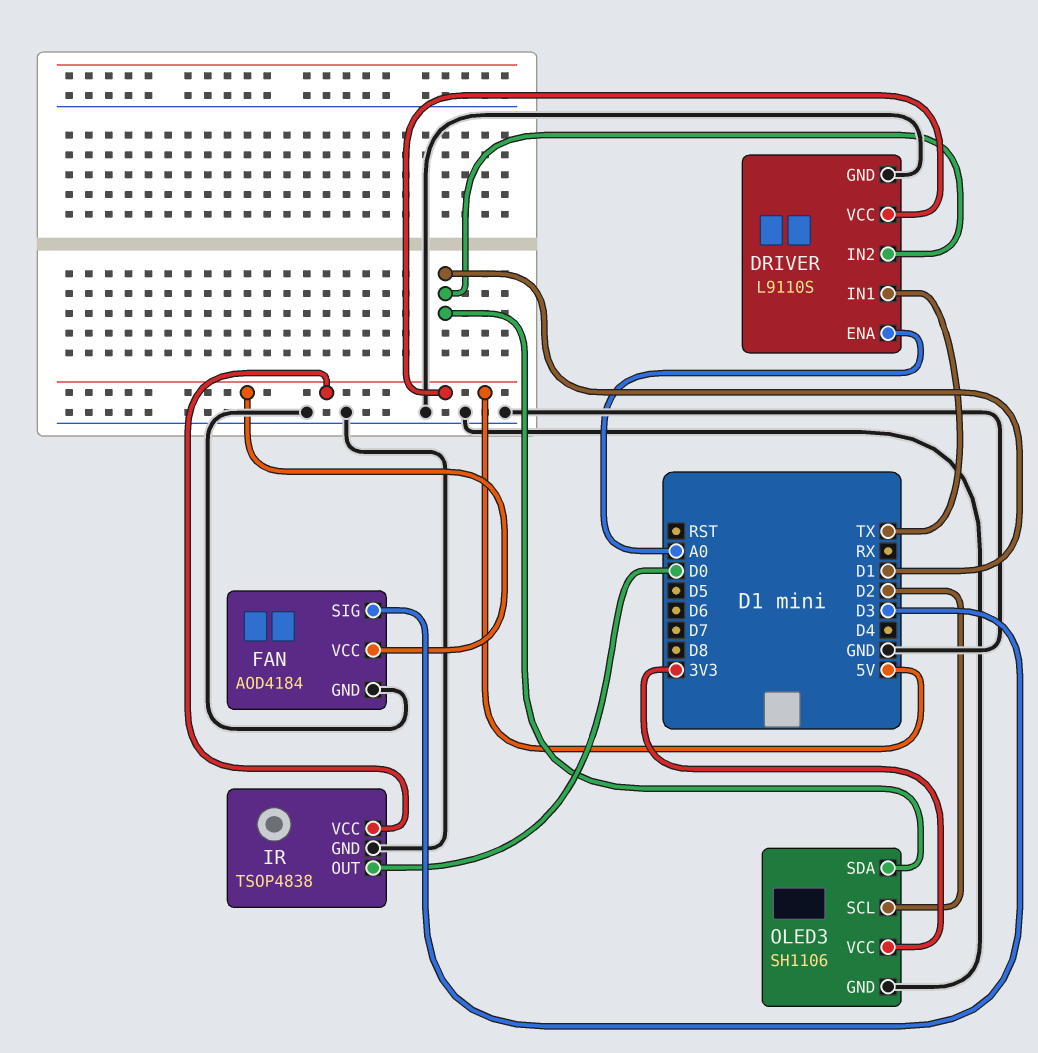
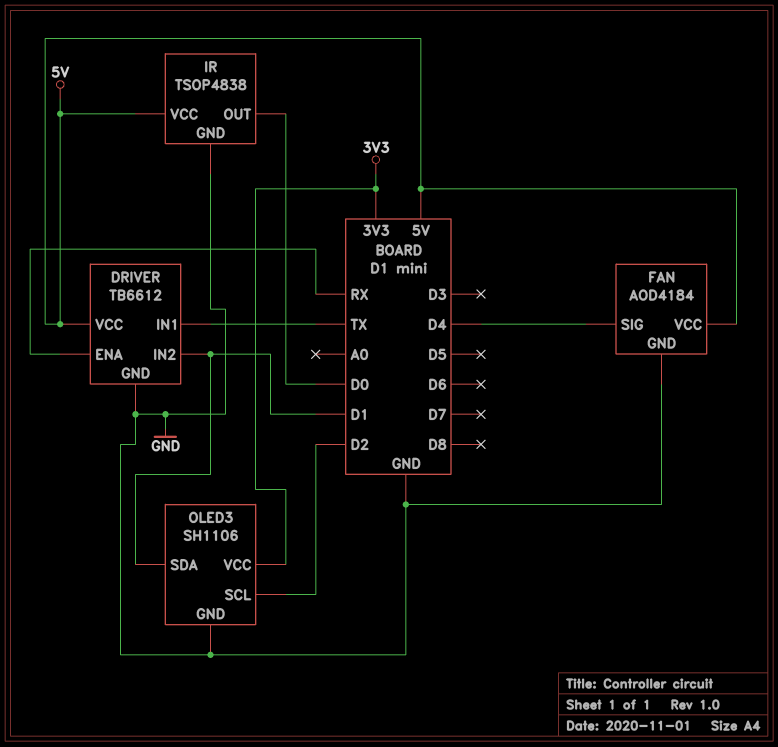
DRIVER: L9110S -> TB6612
DRIVER pin ENA: A0 -> RX
FAN pin SIG: D3 -> D4

